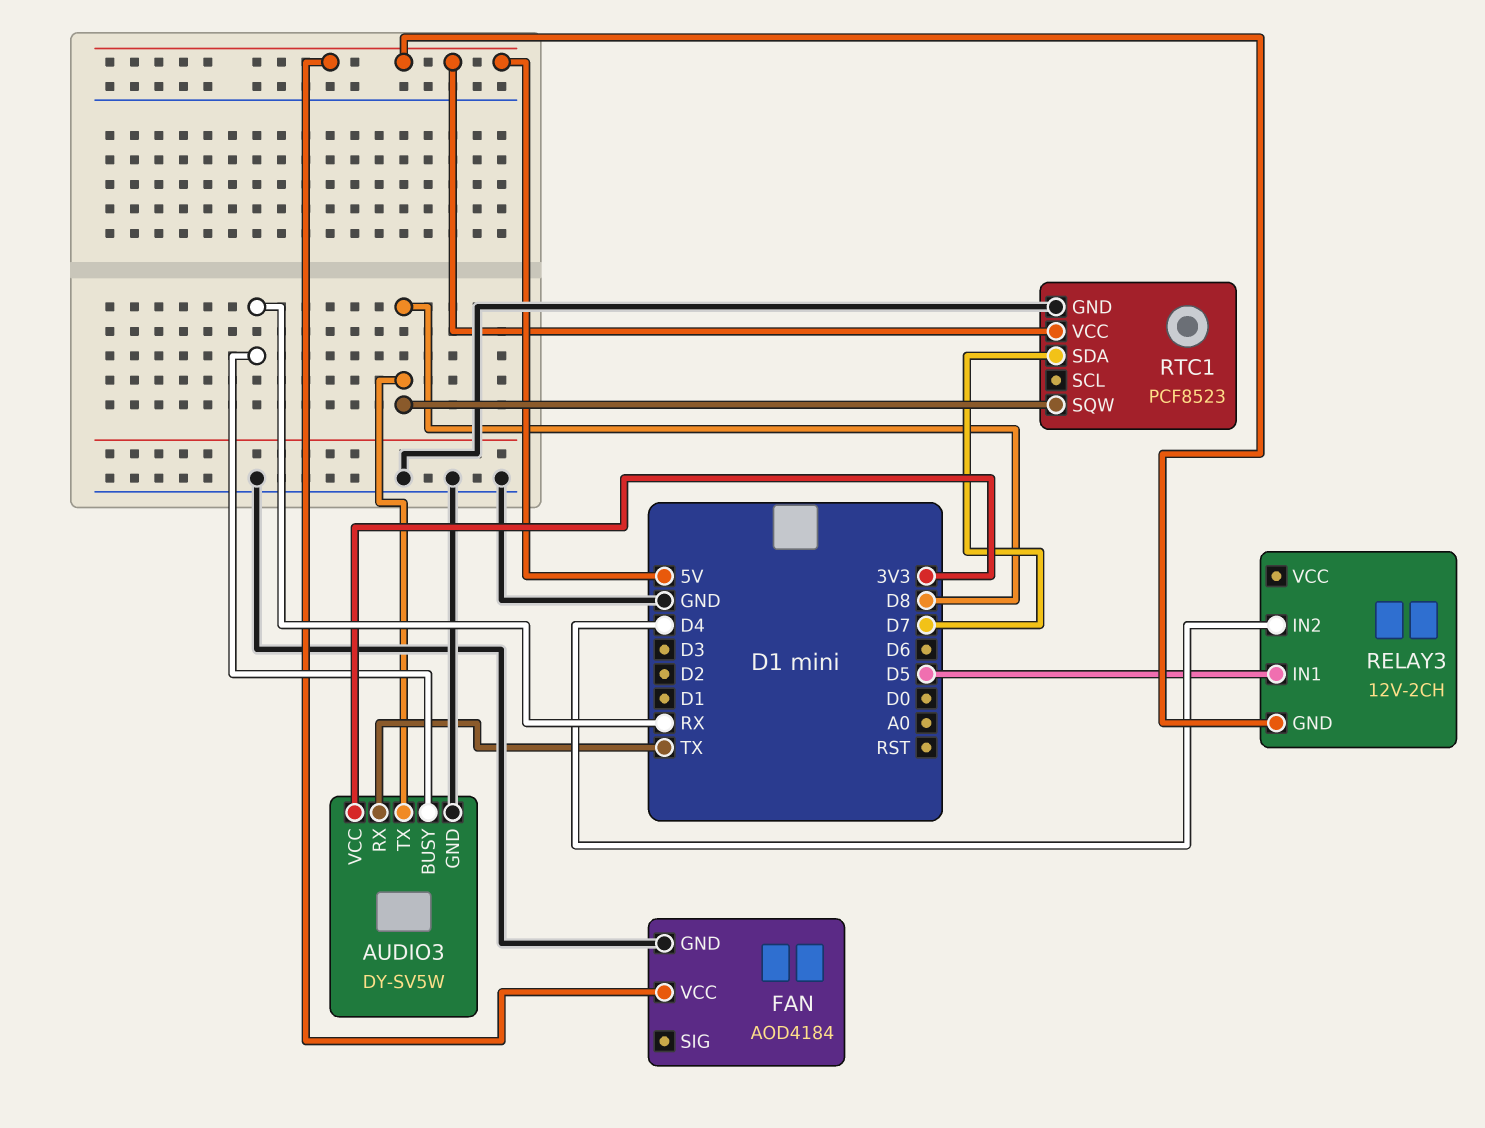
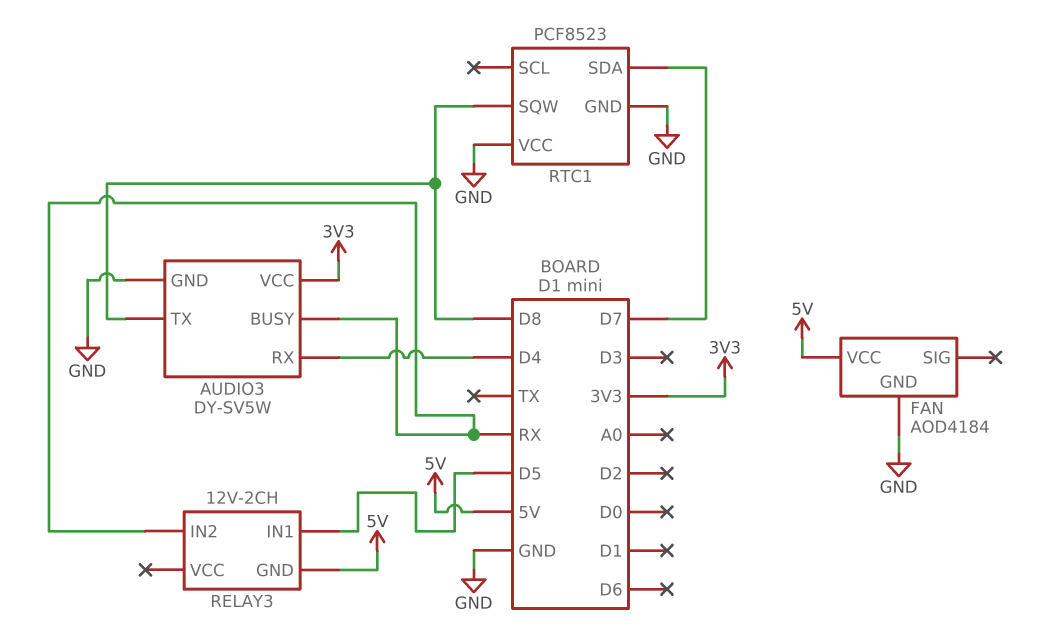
AUDIO3 pin RX: TX -> D4
RELAY3 pin IN2: D4 -> RX
RTC1 pin VCC: 5V -> GND

